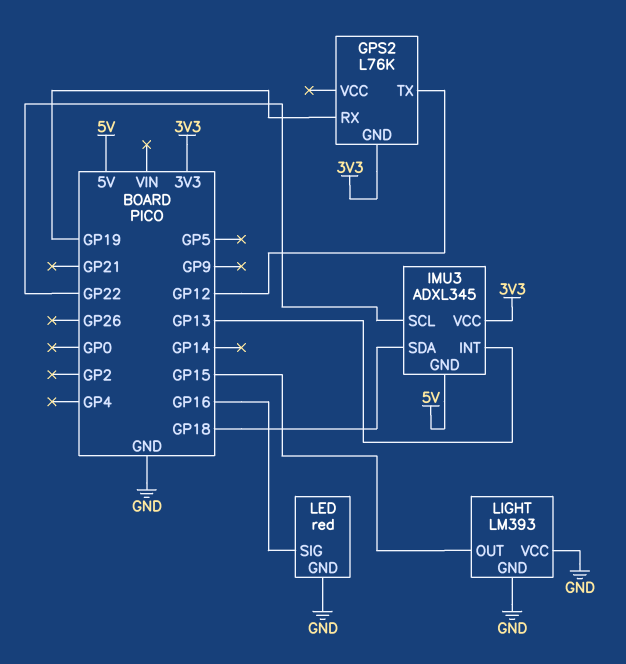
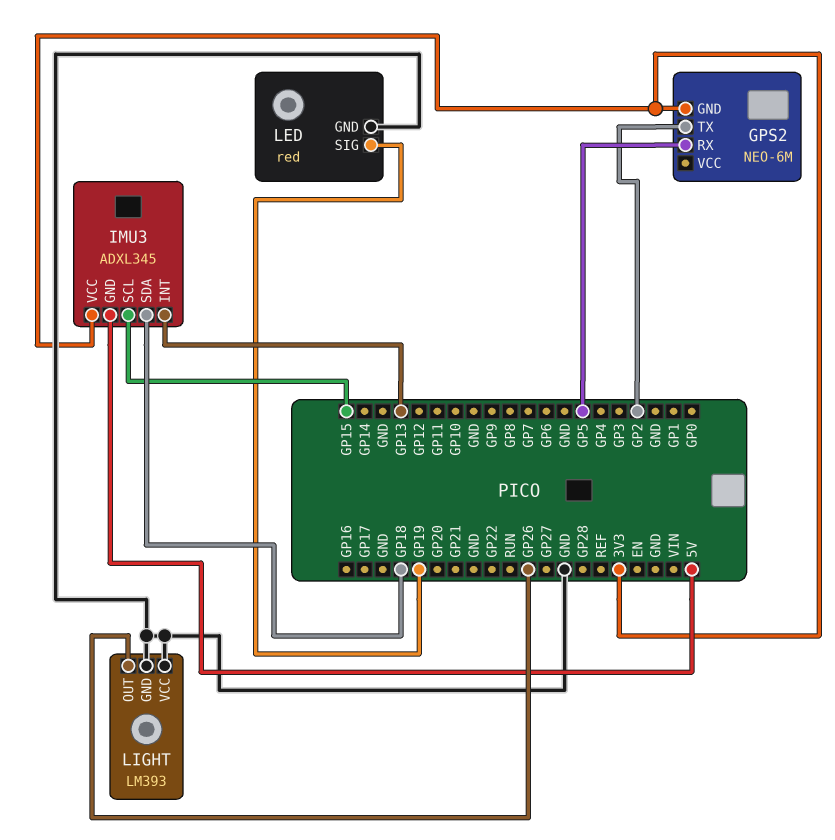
GPS2: L76K -> NEO-6M
GPS2 pin RX: GP19 -> GP5
GPS2 pin TX: GP12 -> GP2
IMU3 pin SCL: GP22 -> GP15
LED pin SIG: GP16 -> GP19
LIGHT pin OUT: GP15 -> GP26

